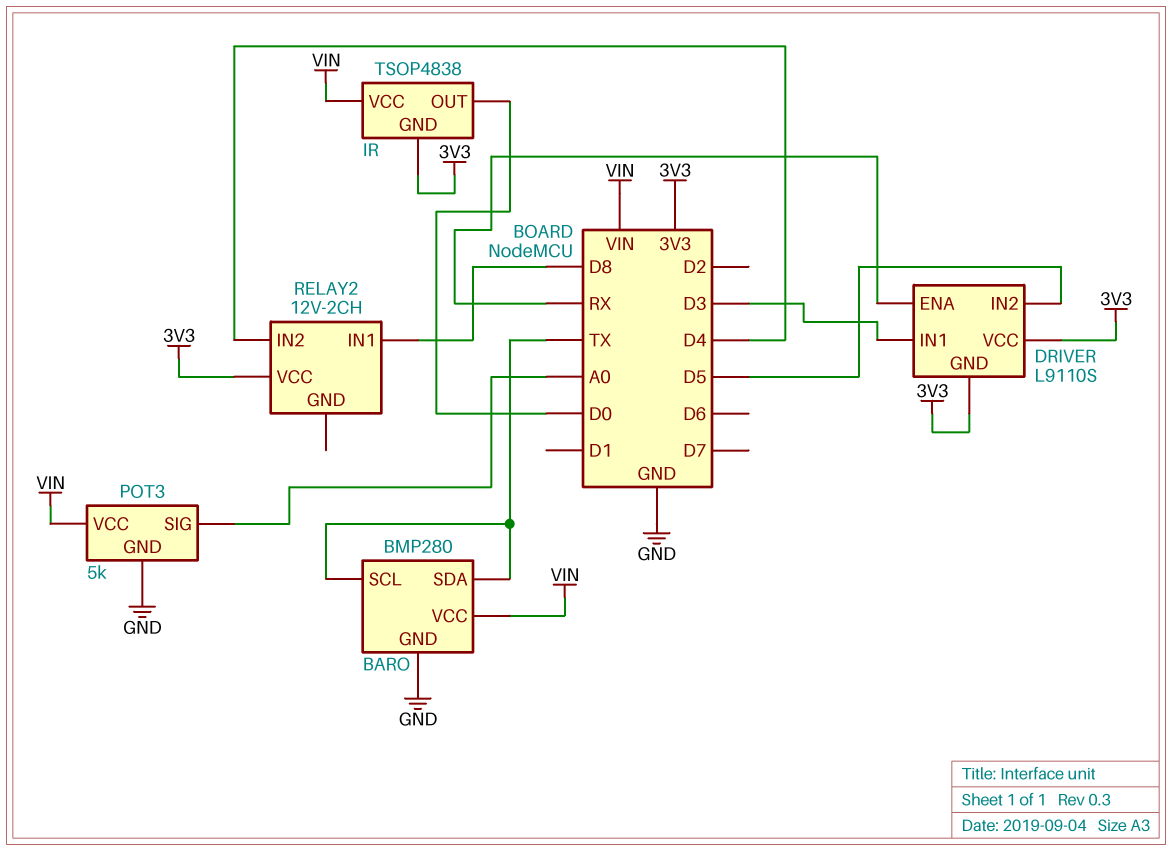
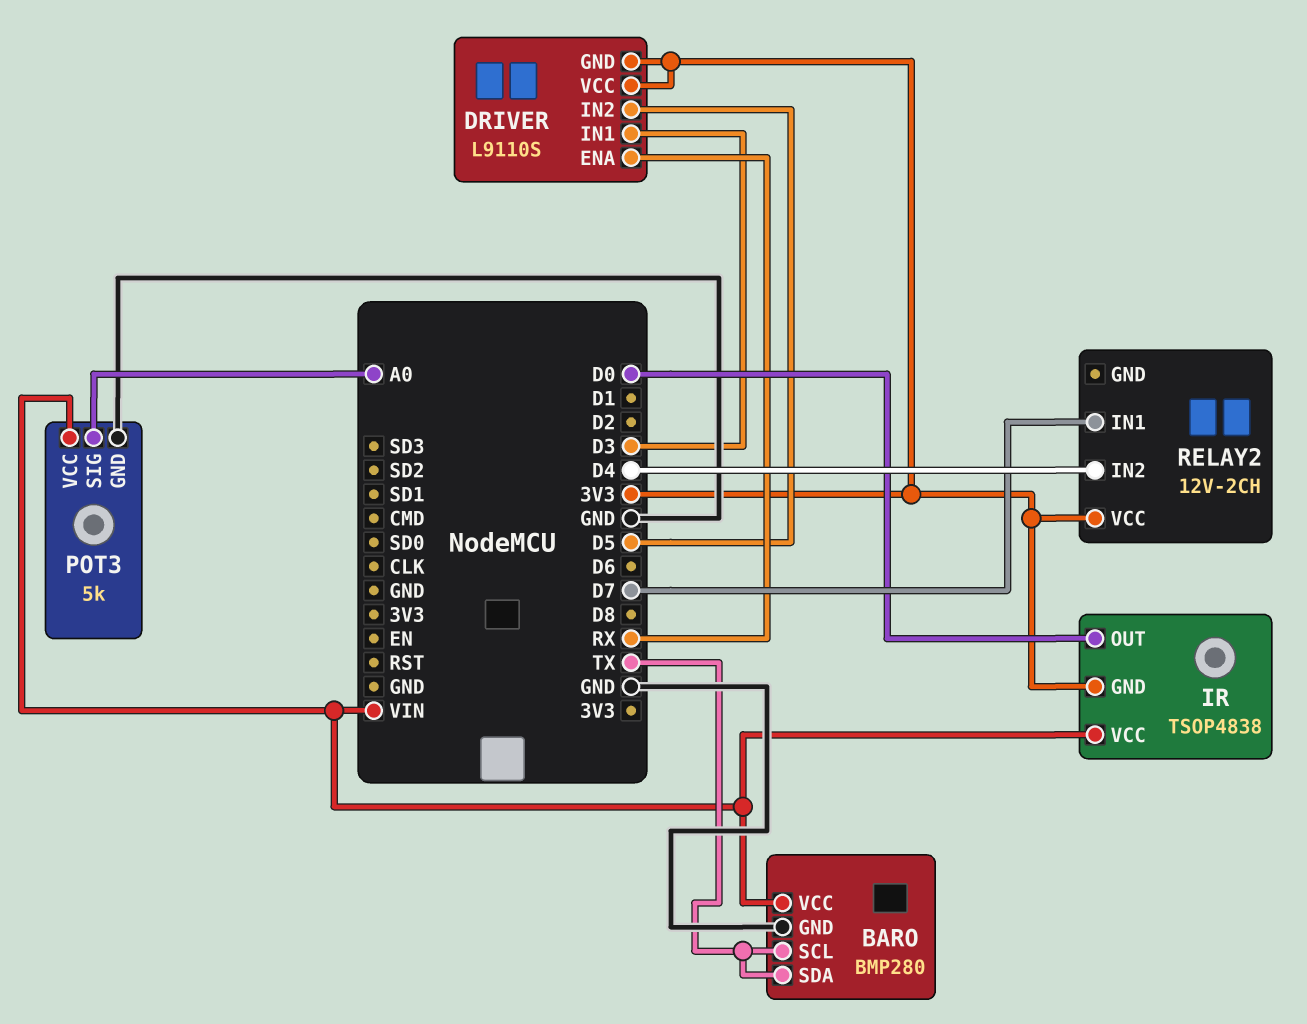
RELAY2 pin IN1: D8 -> D7

